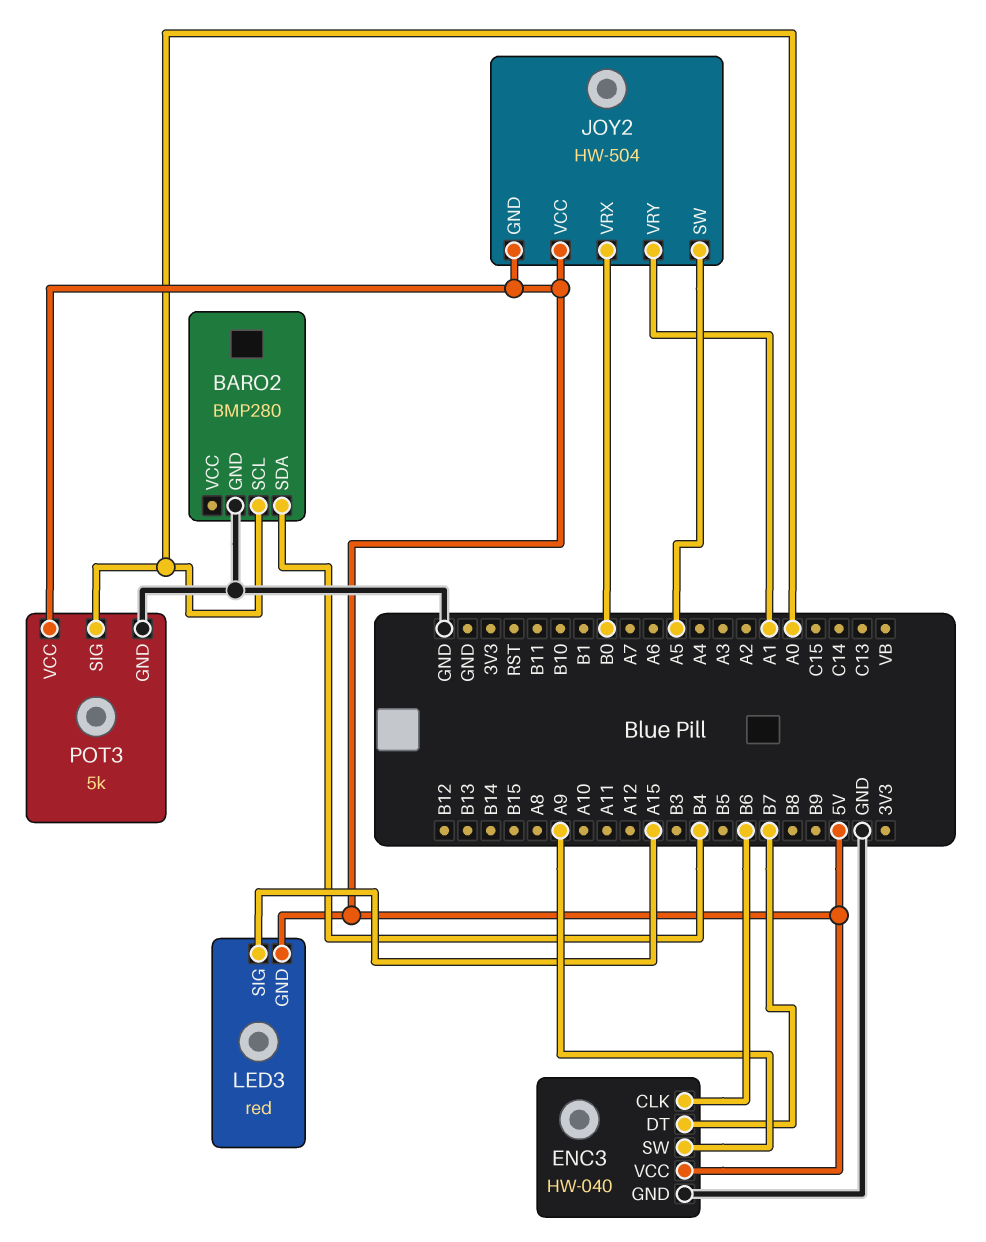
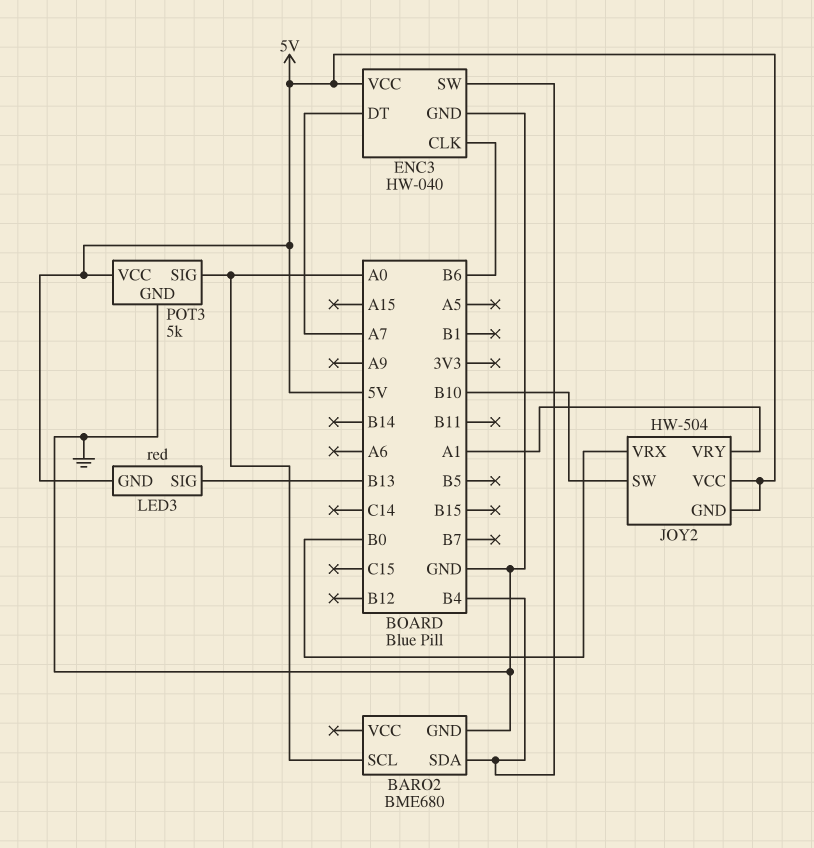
BARO2: BMP280 -> BME680
ENC3 pin DT: B7 -> A7
ENC3 pin SW: A9 -> B4
JOY2 pin SW: A5 -> B10
LED3 pin SIG: A15 -> B13

